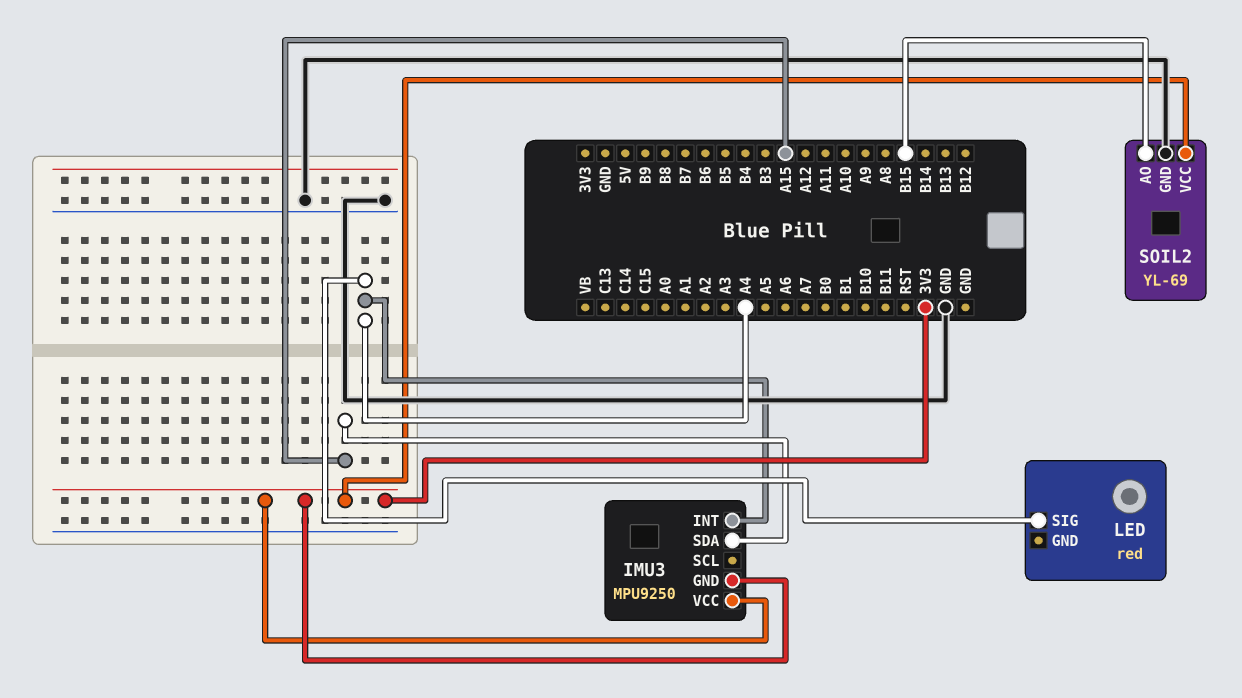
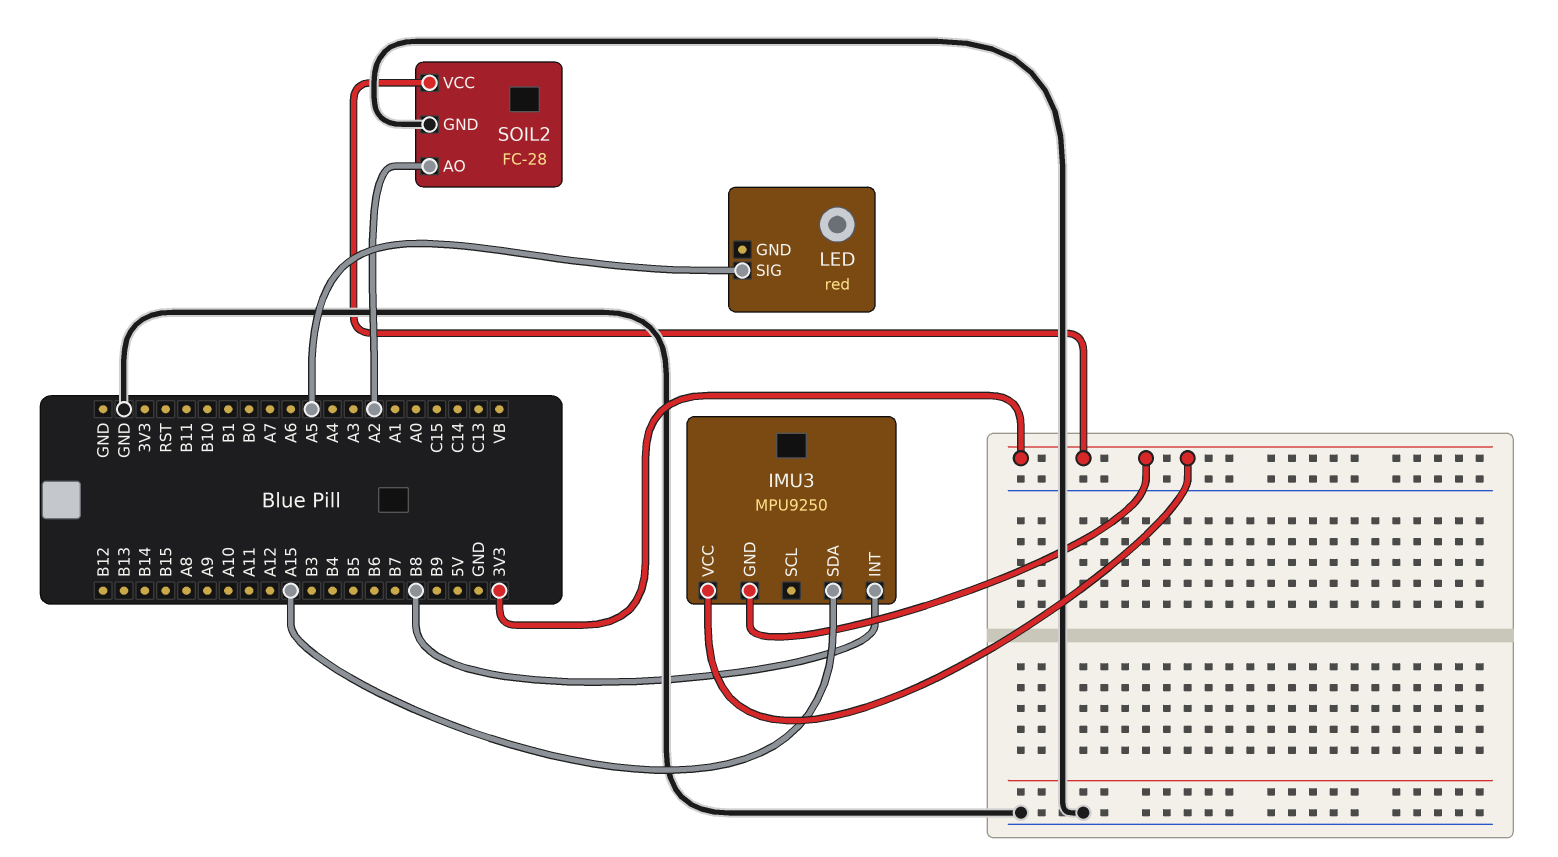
IMU3 pin INT: A4 -> B8
LED pin SIG: A4 -> A5
SOIL2: YL-69 -> FC-28
SOIL2 pin AO: B15 -> A2

